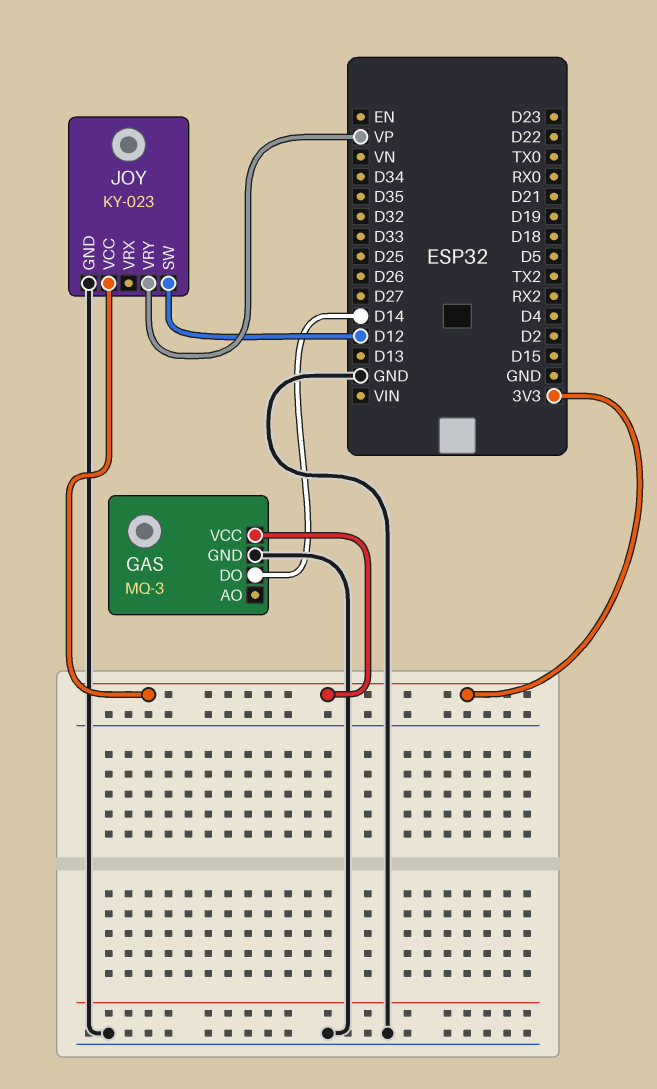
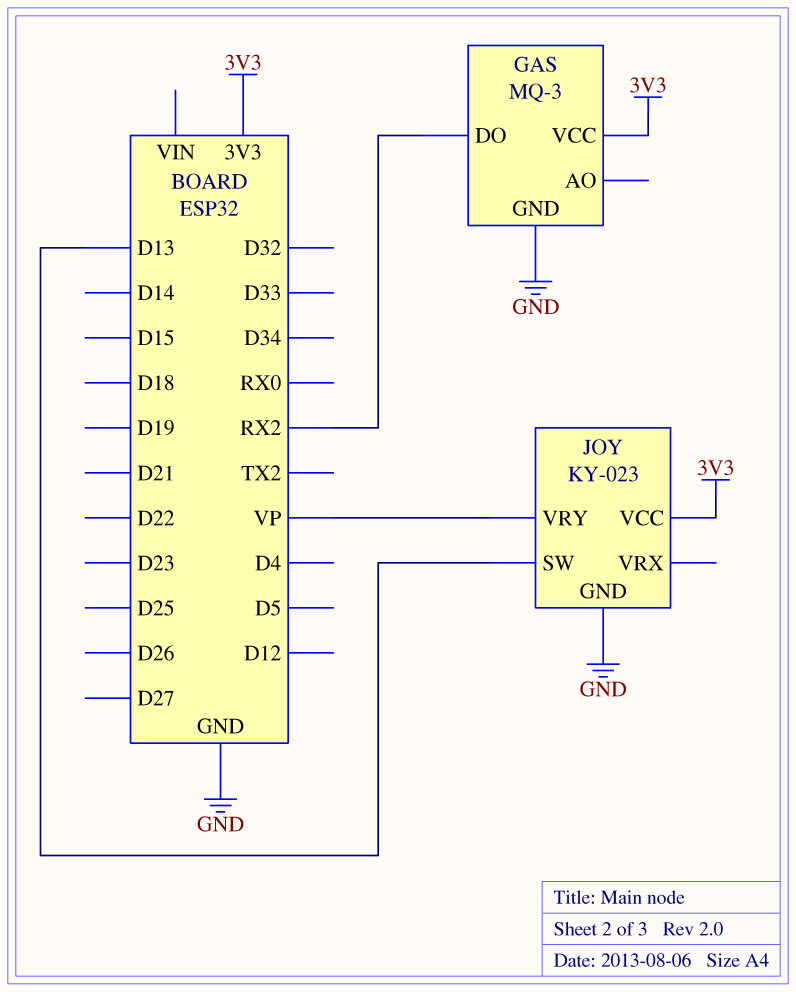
GAS pin DO: D14 -> RX2
JOY pin SW: D12 -> D13

